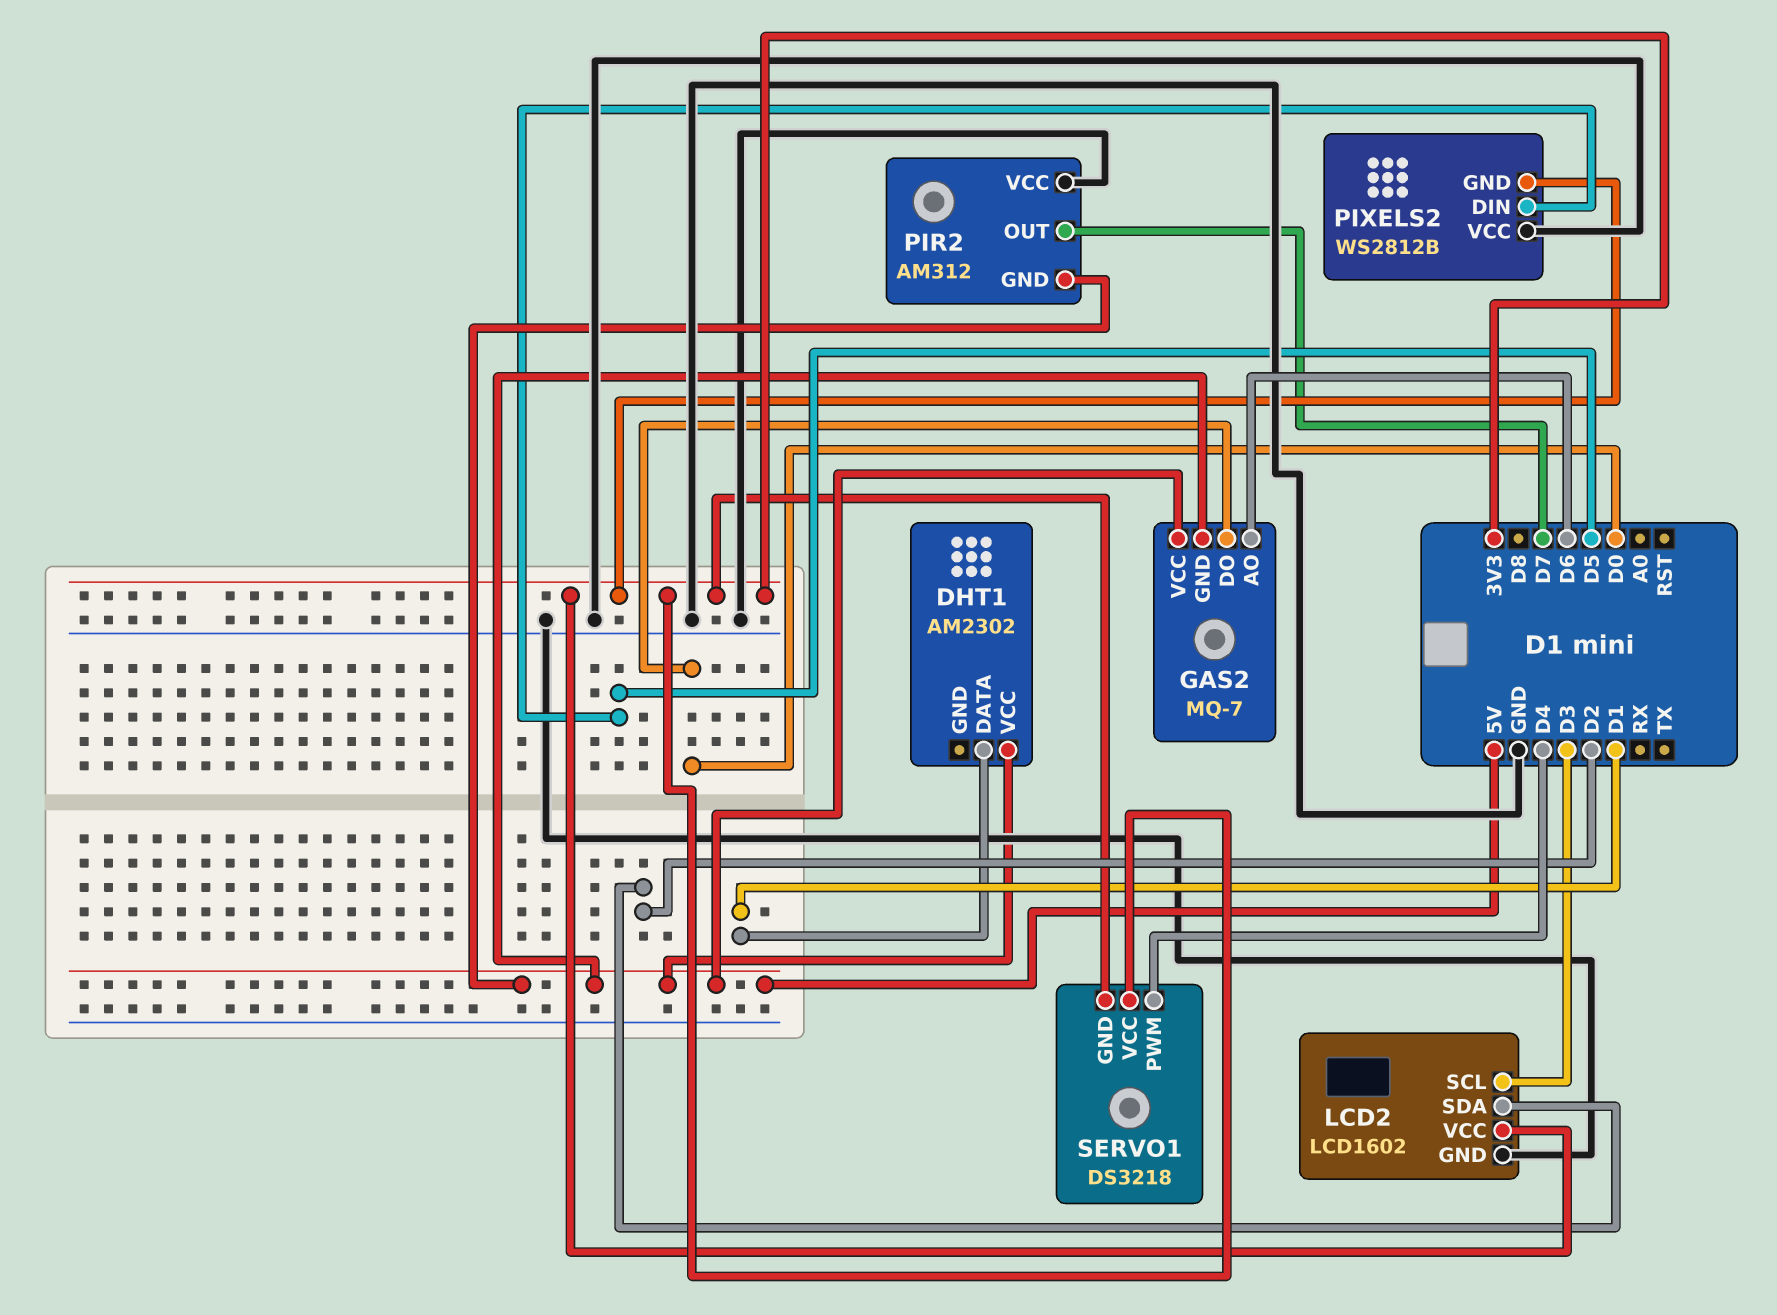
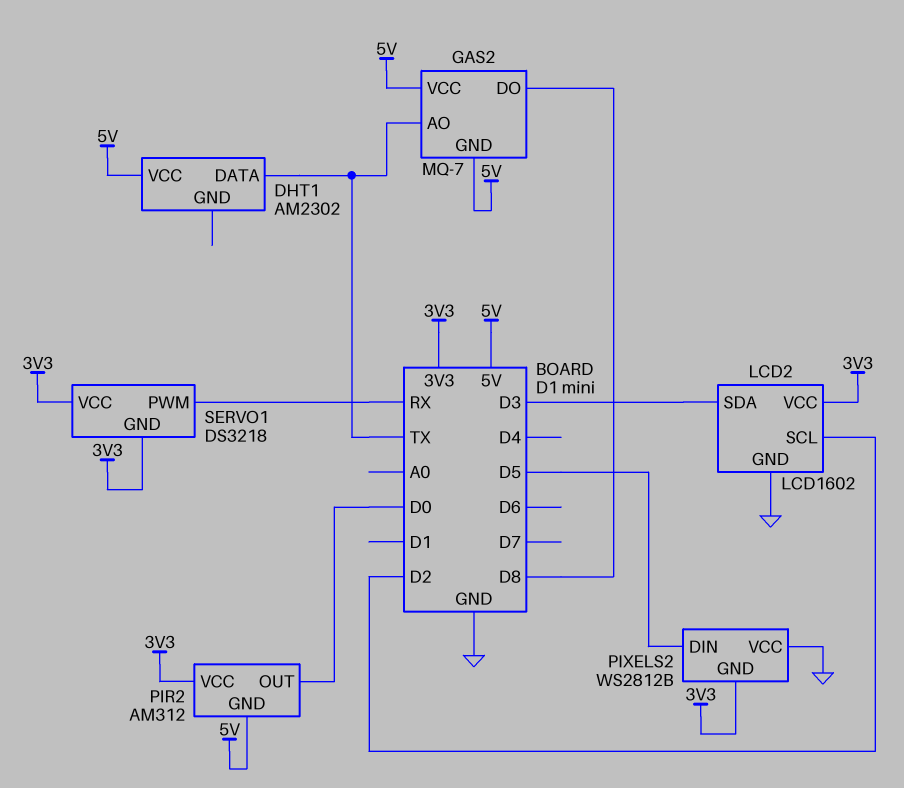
DHT1 pin DATA: D1 -> TX
GAS2 pin AO: D6 -> TX
GAS2 pin DO: D0 -> D8
LCD2 pin SCL: D3 -> D2
LCD2 pin SDA: D2 -> D3
PIR2 pin OUT: D7 -> D0
PIR2 pin VCC: GND -> 3V3
SERVO1 pin PWM: D4 -> RX

